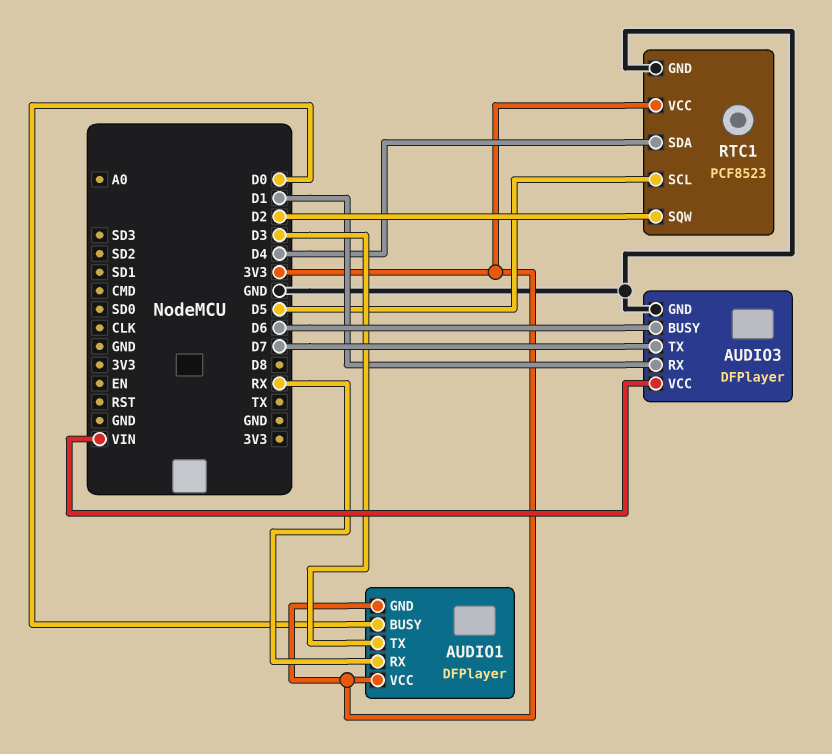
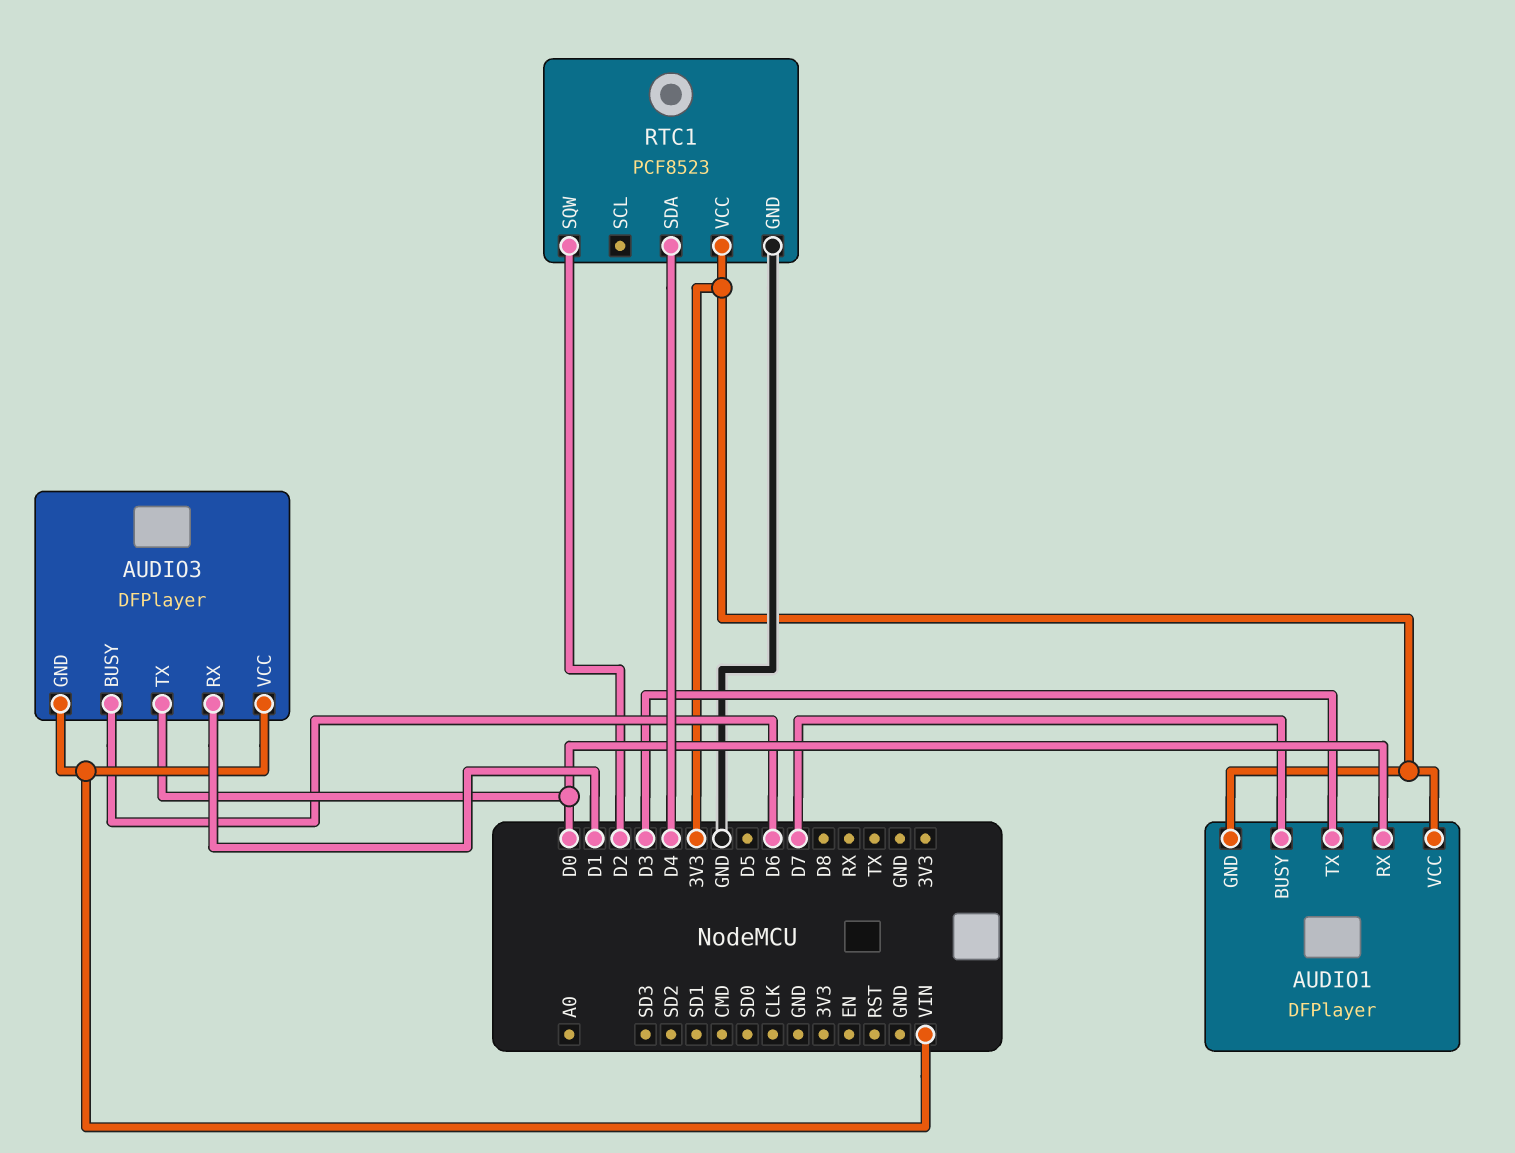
AUDIO1 pin BUSY: D0 -> D7
AUDIO1 pin RX: RX -> D0
AUDIO3 pin GND: GND -> VIN
AUDIO3 pin TX: D7 -> D0
RTC1 pin SCL: D5 -> none

